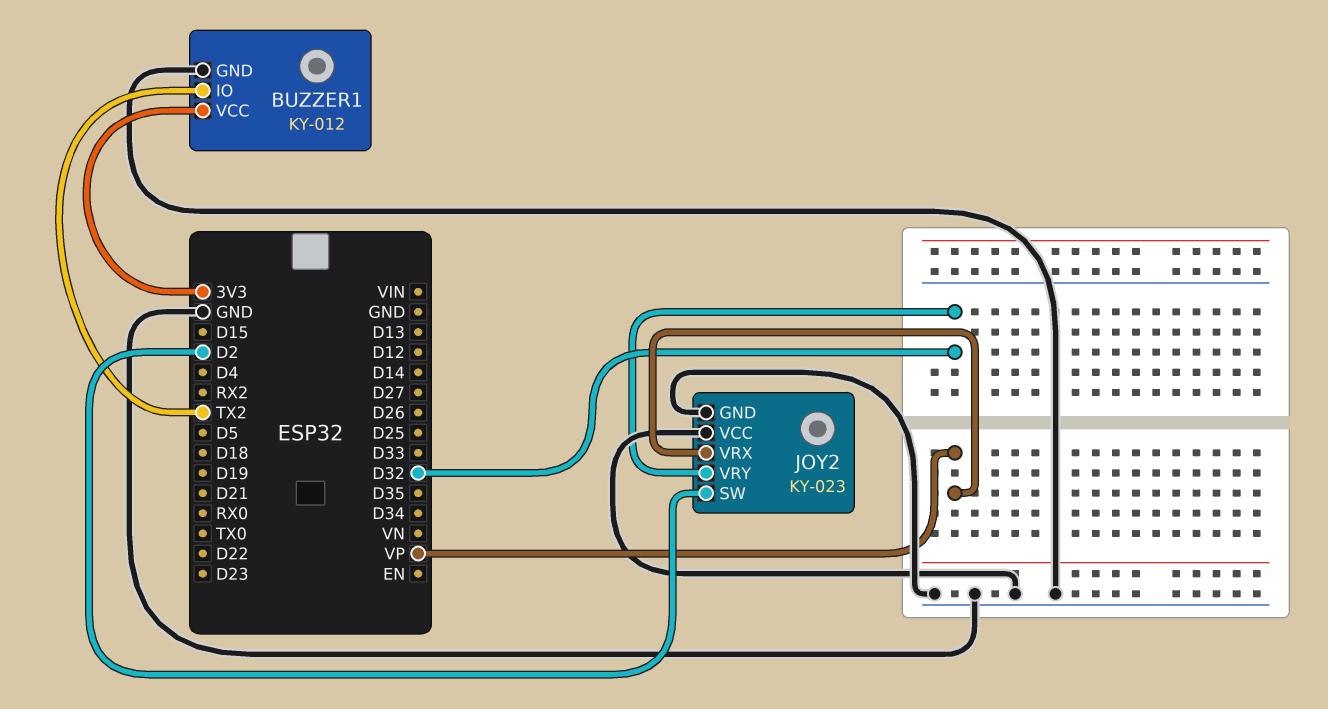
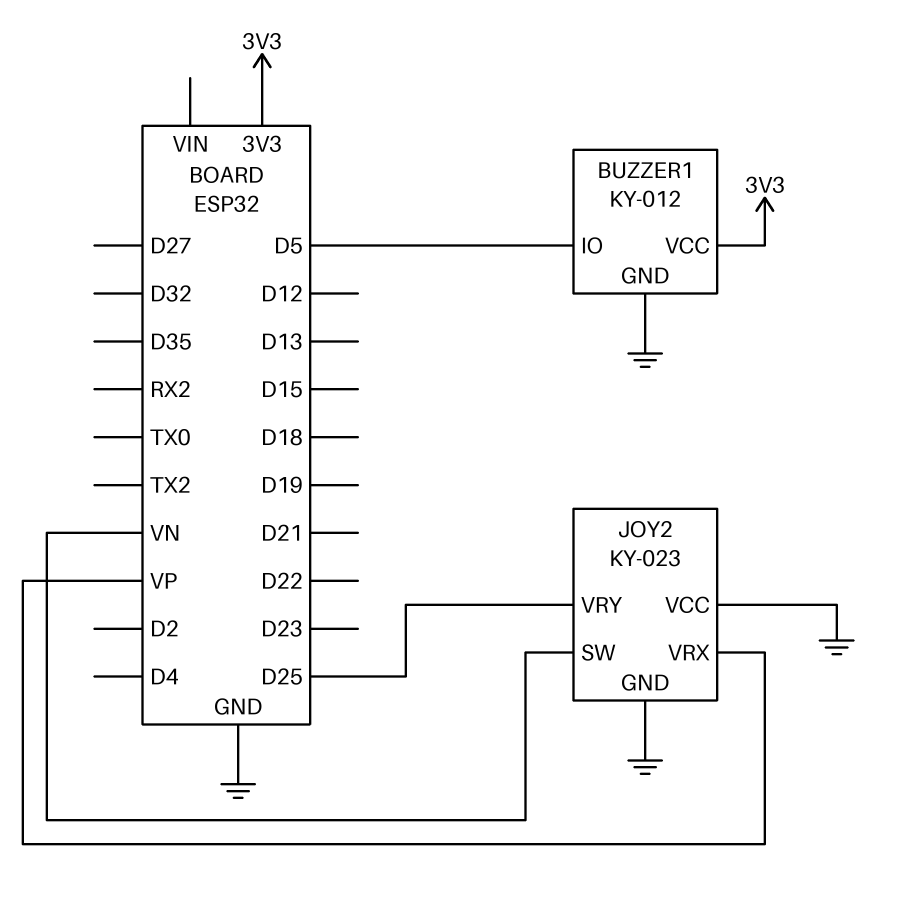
BUZZER1 pin IO: TX2 -> D5
JOY2 pin SW: D2 -> VN
JOY2 pin VRY: D32 -> D25

